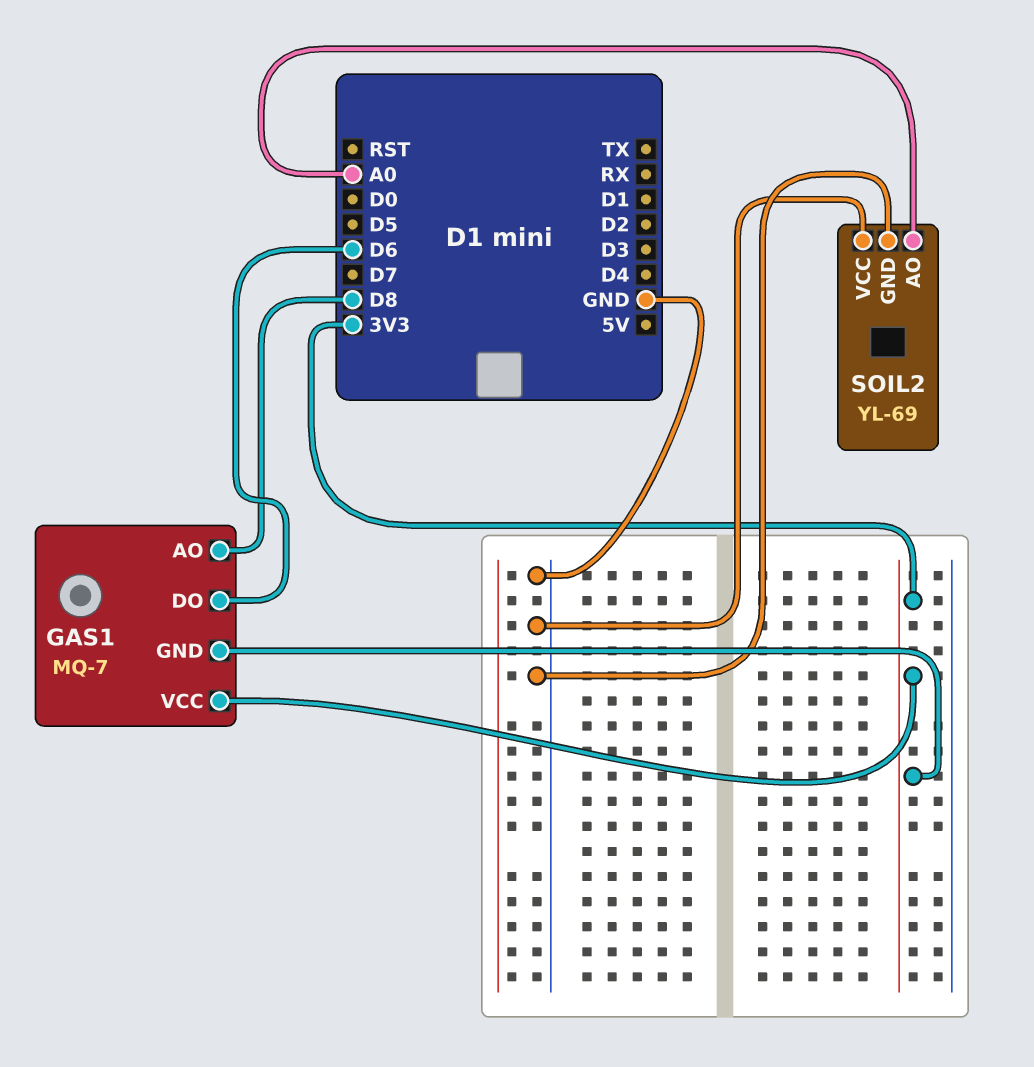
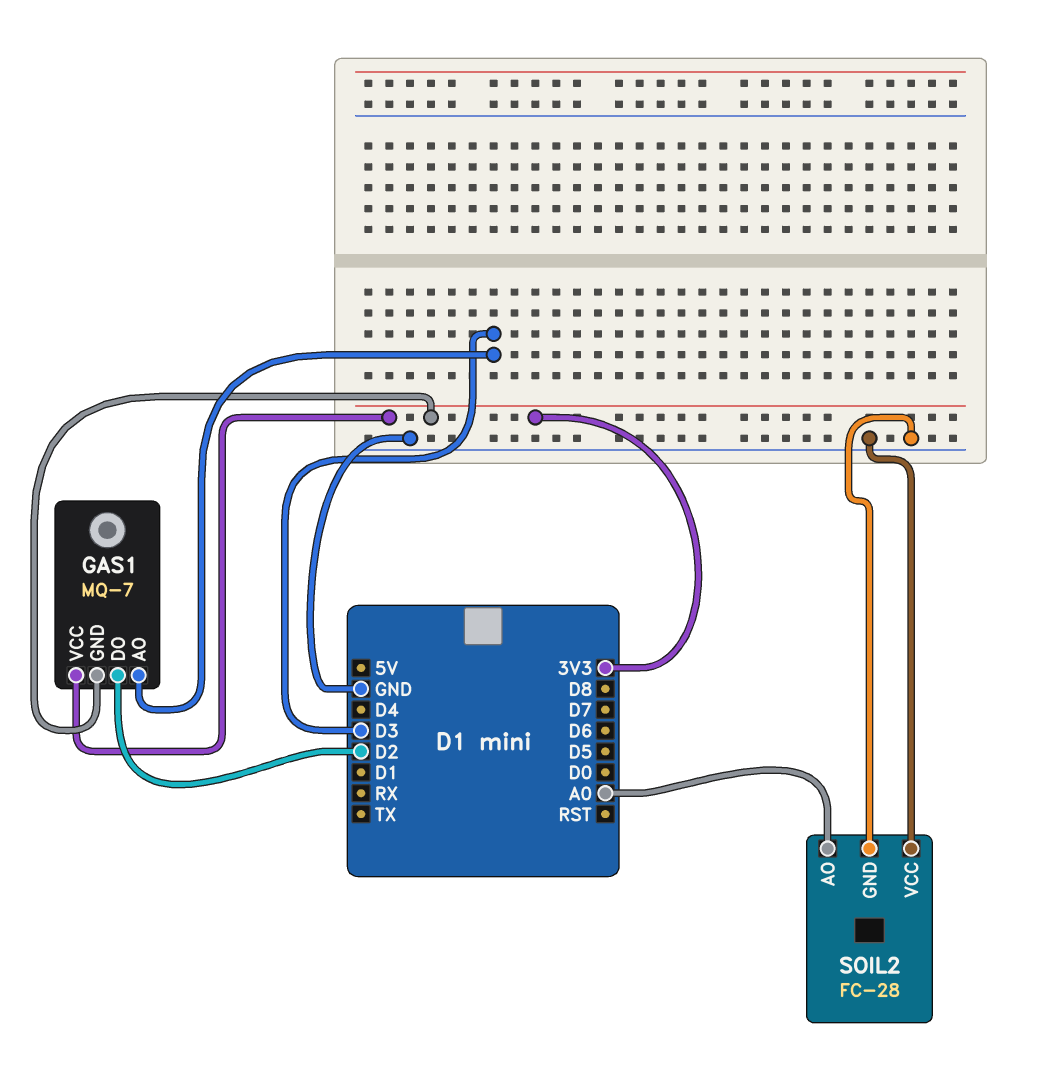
GAS1 pin AO: D8 -> D3
GAS1 pin DO: D6 -> D2
SOIL2: YL-69 -> FC-28

